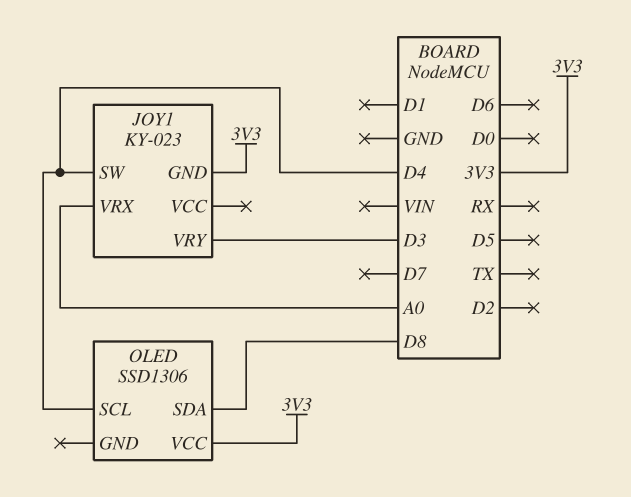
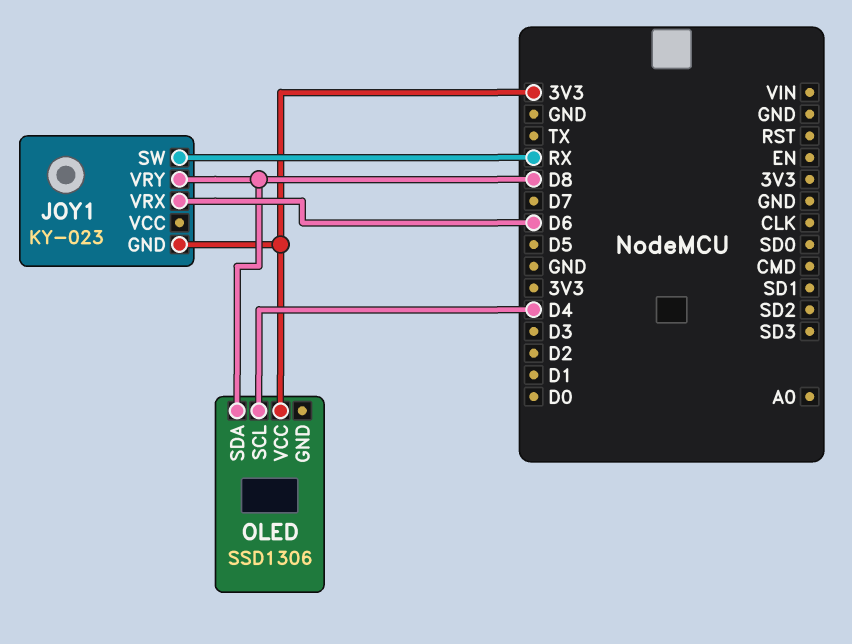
JOY1 pin SW: D4 -> RX
JOY1 pin VRX: A0 -> D6
JOY1 pin VRY: D3 -> D8

